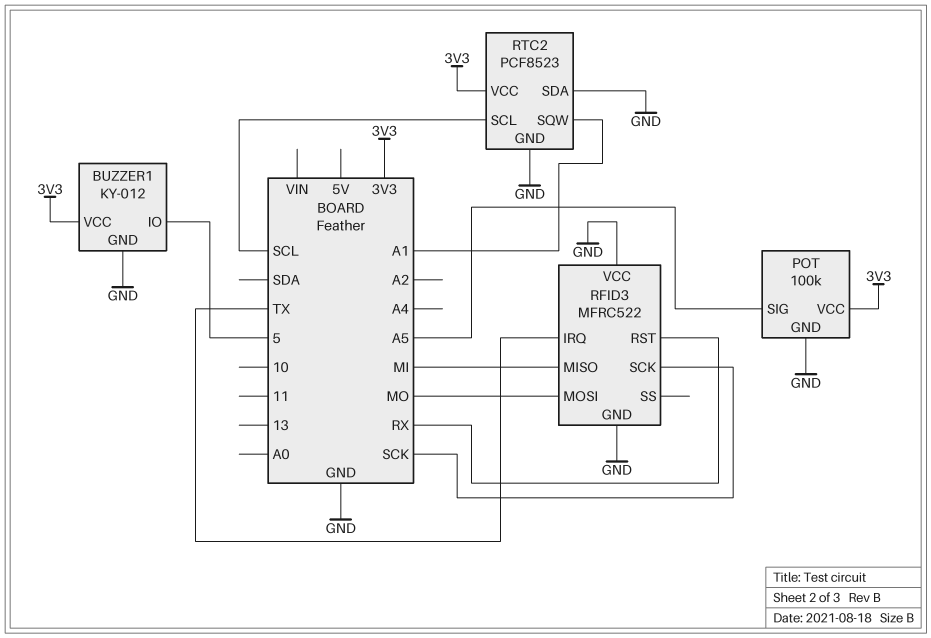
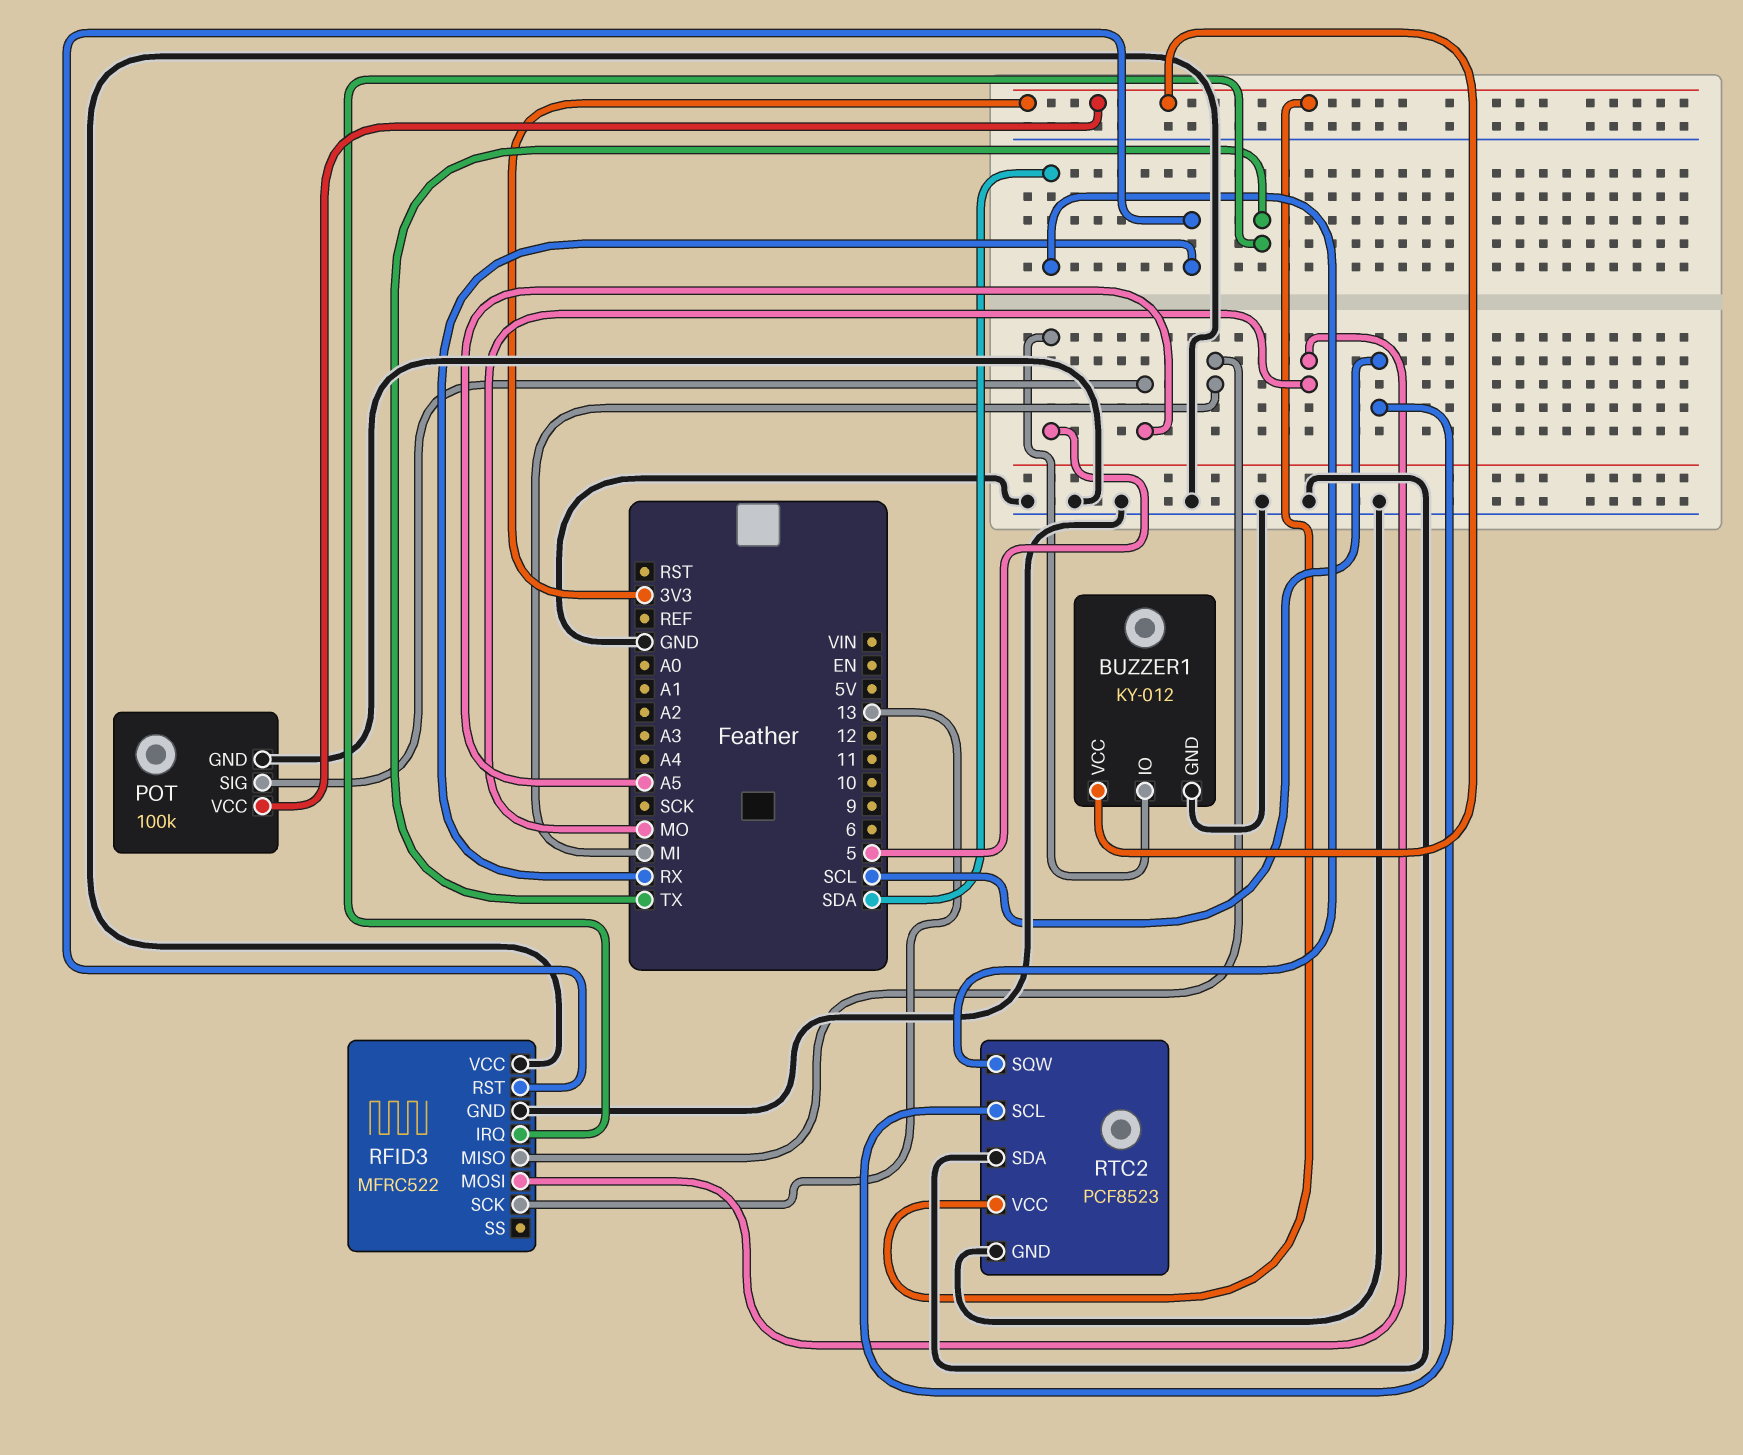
RFID3 pin SCK: SCK -> 13
RTC2 pin SQW: A1 -> SDA

